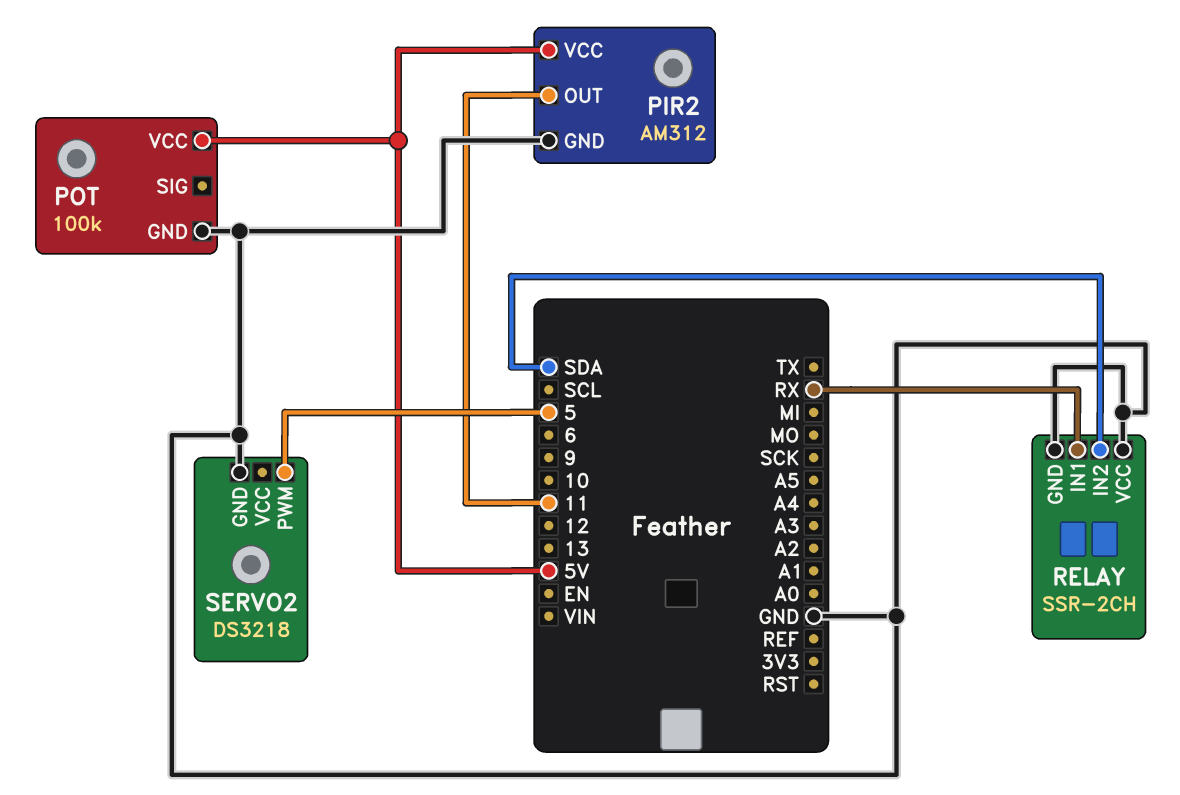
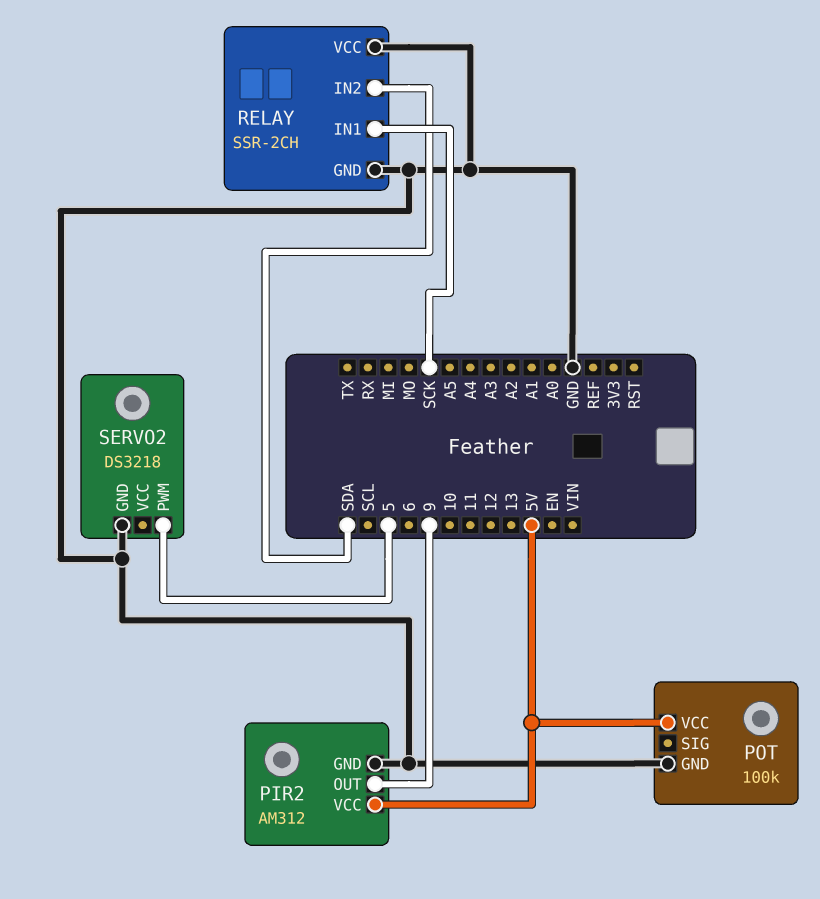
PIR2 pin OUT: 11 -> 9
RELAY pin IN1: RX -> SCK

